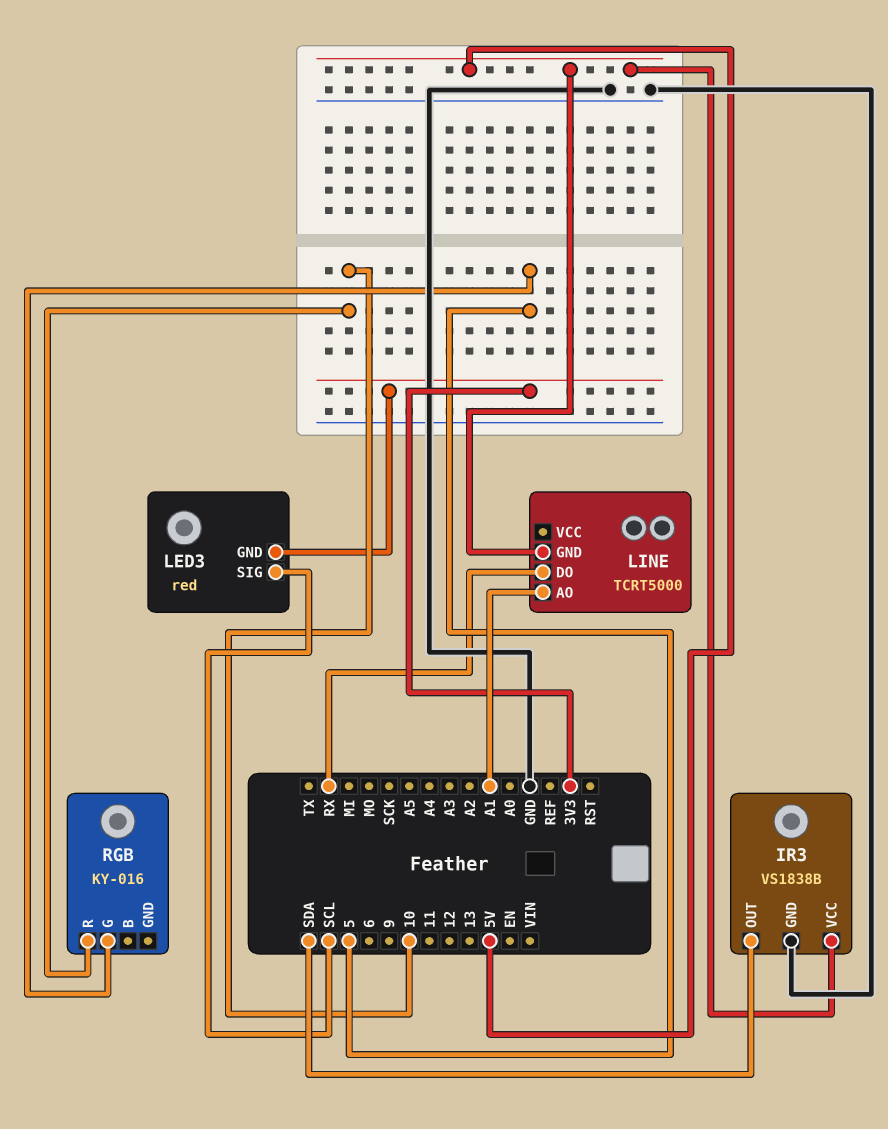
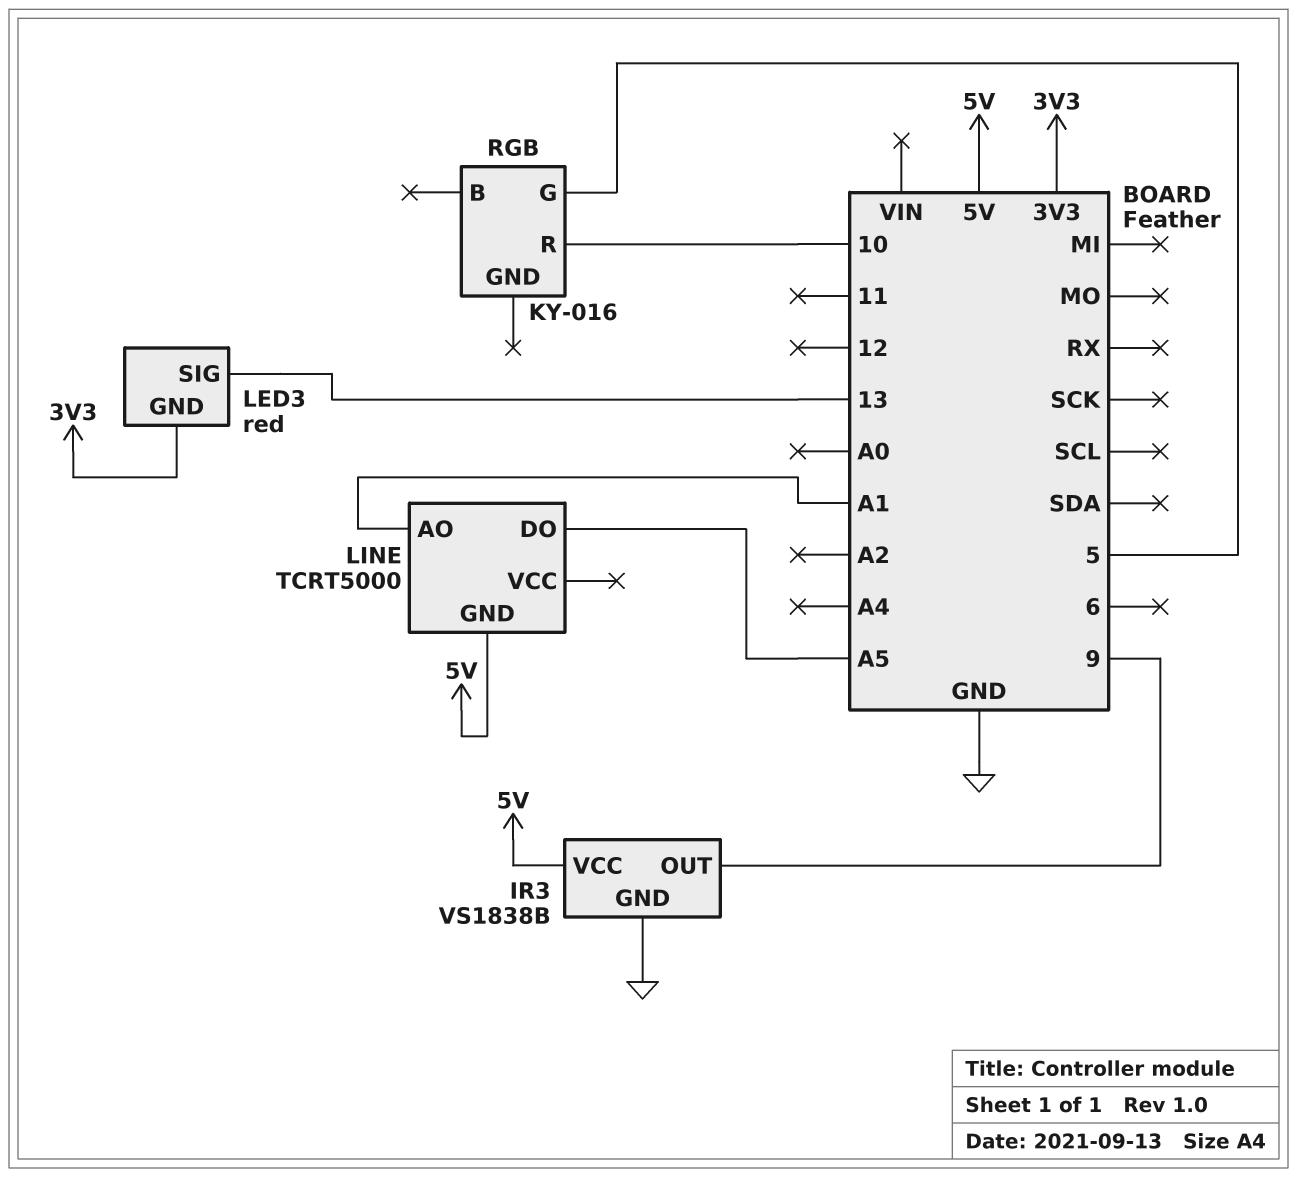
IR3 pin OUT: SDA -> 9
LED3 pin SIG: SCL -> 13
LINE pin DO: RX -> A5

